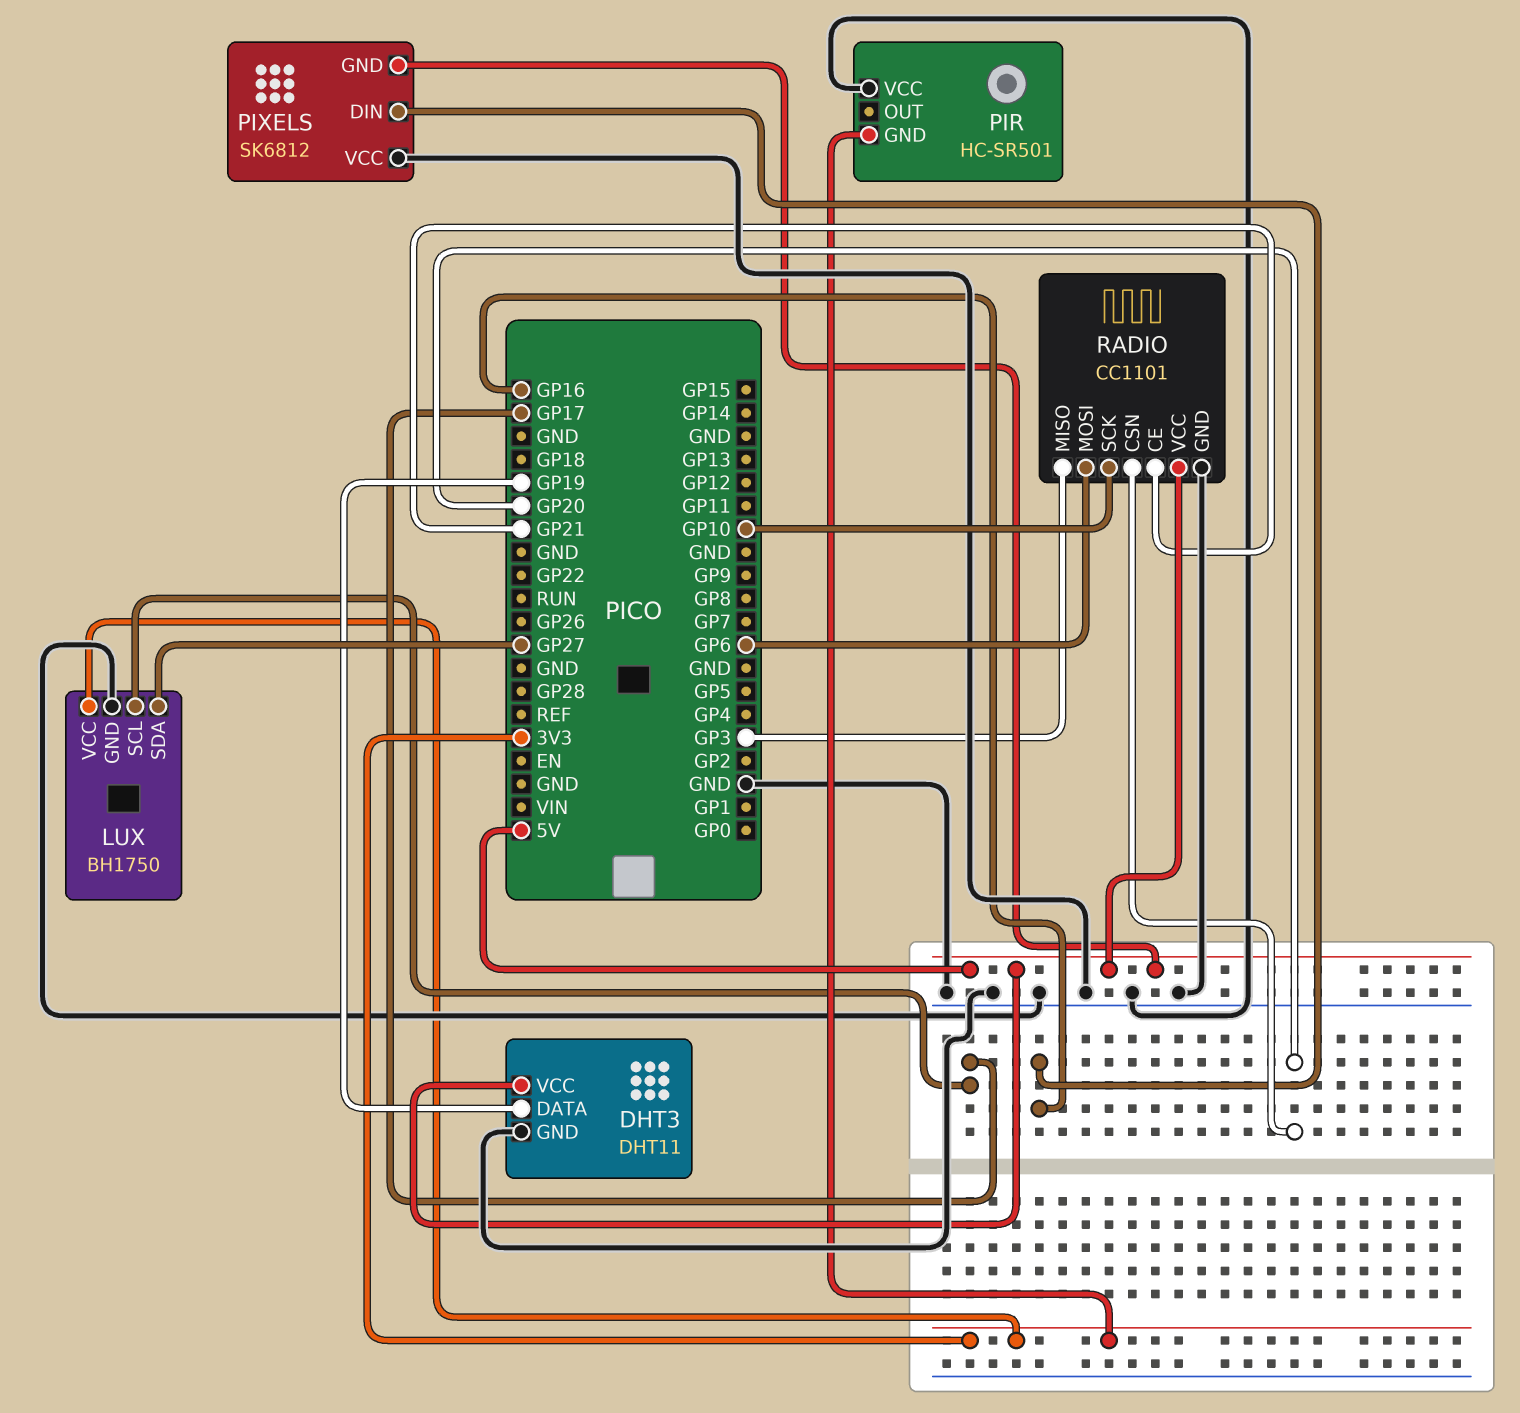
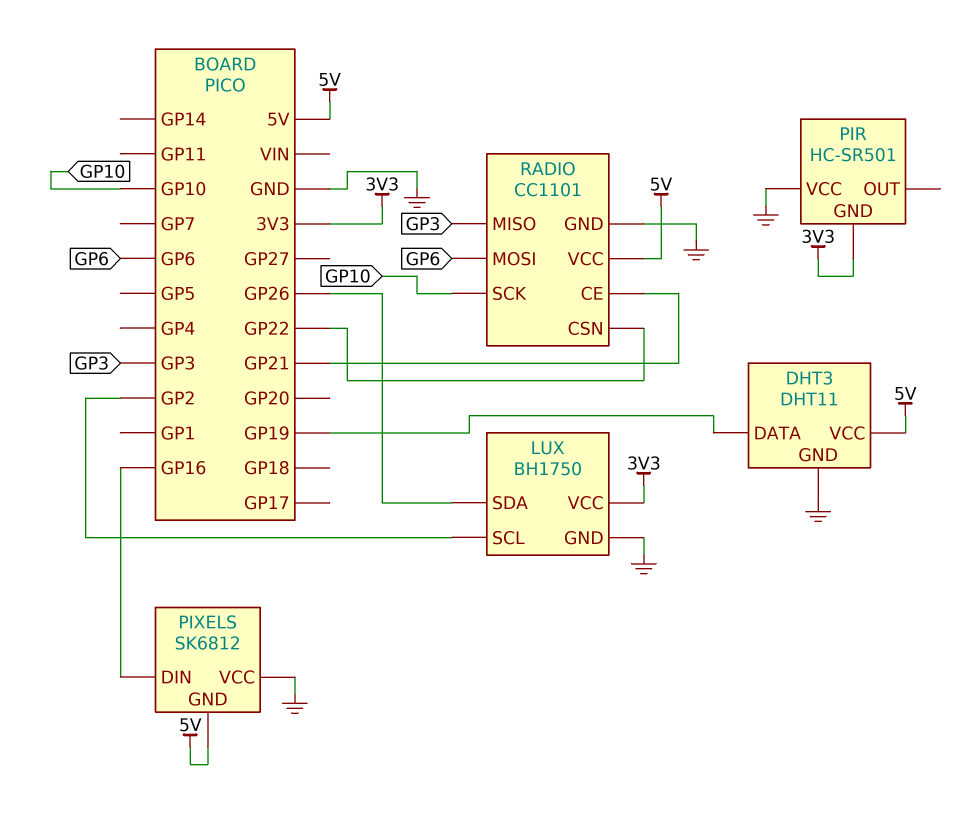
LUX pin SCL: GP17 -> GP2
LUX pin SDA: GP27 -> GP26
RADIO pin CSN: GP20 -> GP22

